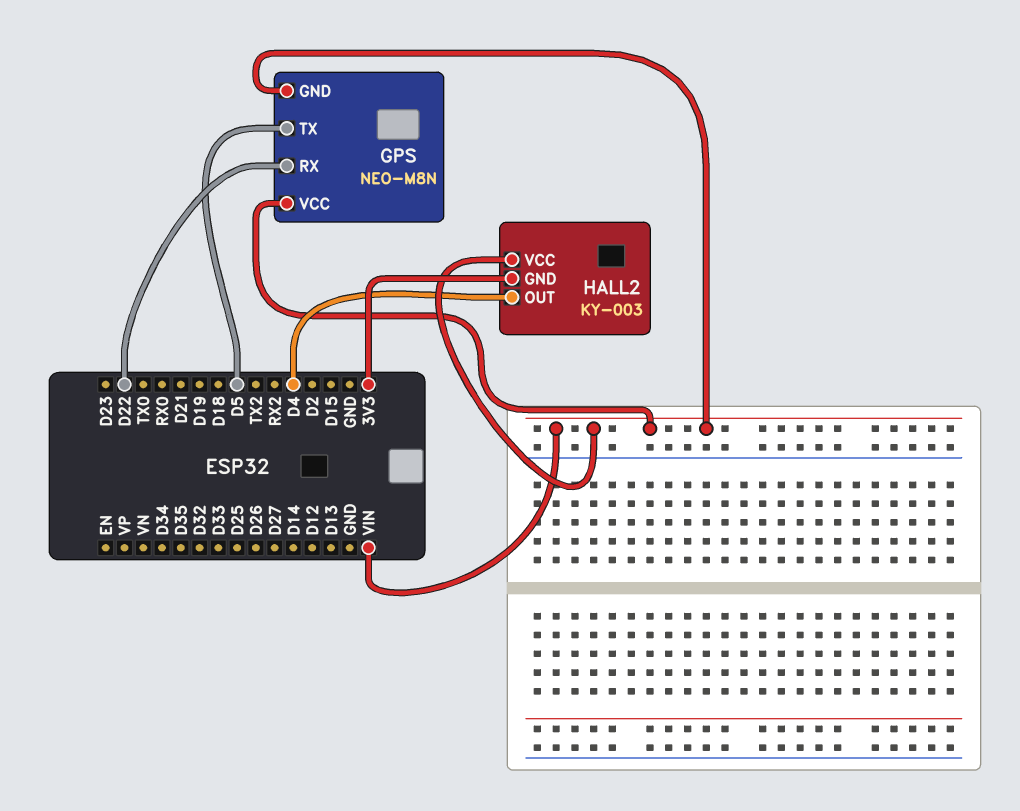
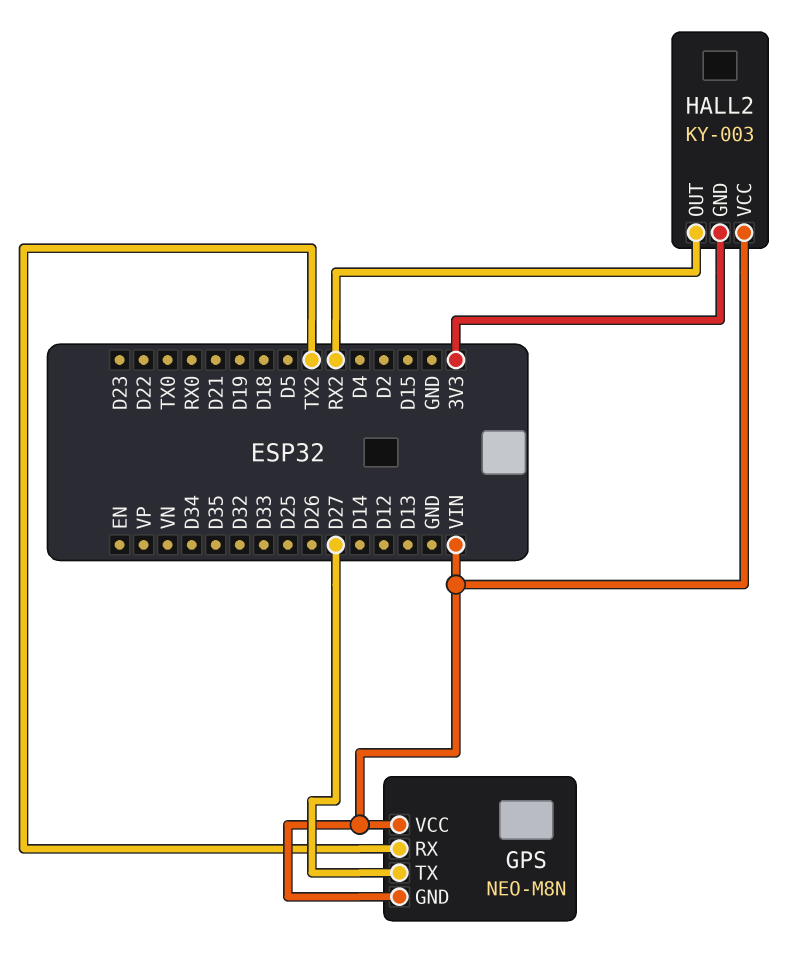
GPS pin RX: D22 -> TX2
GPS pin TX: D5 -> D27
HALL2 pin OUT: D4 -> RX2

